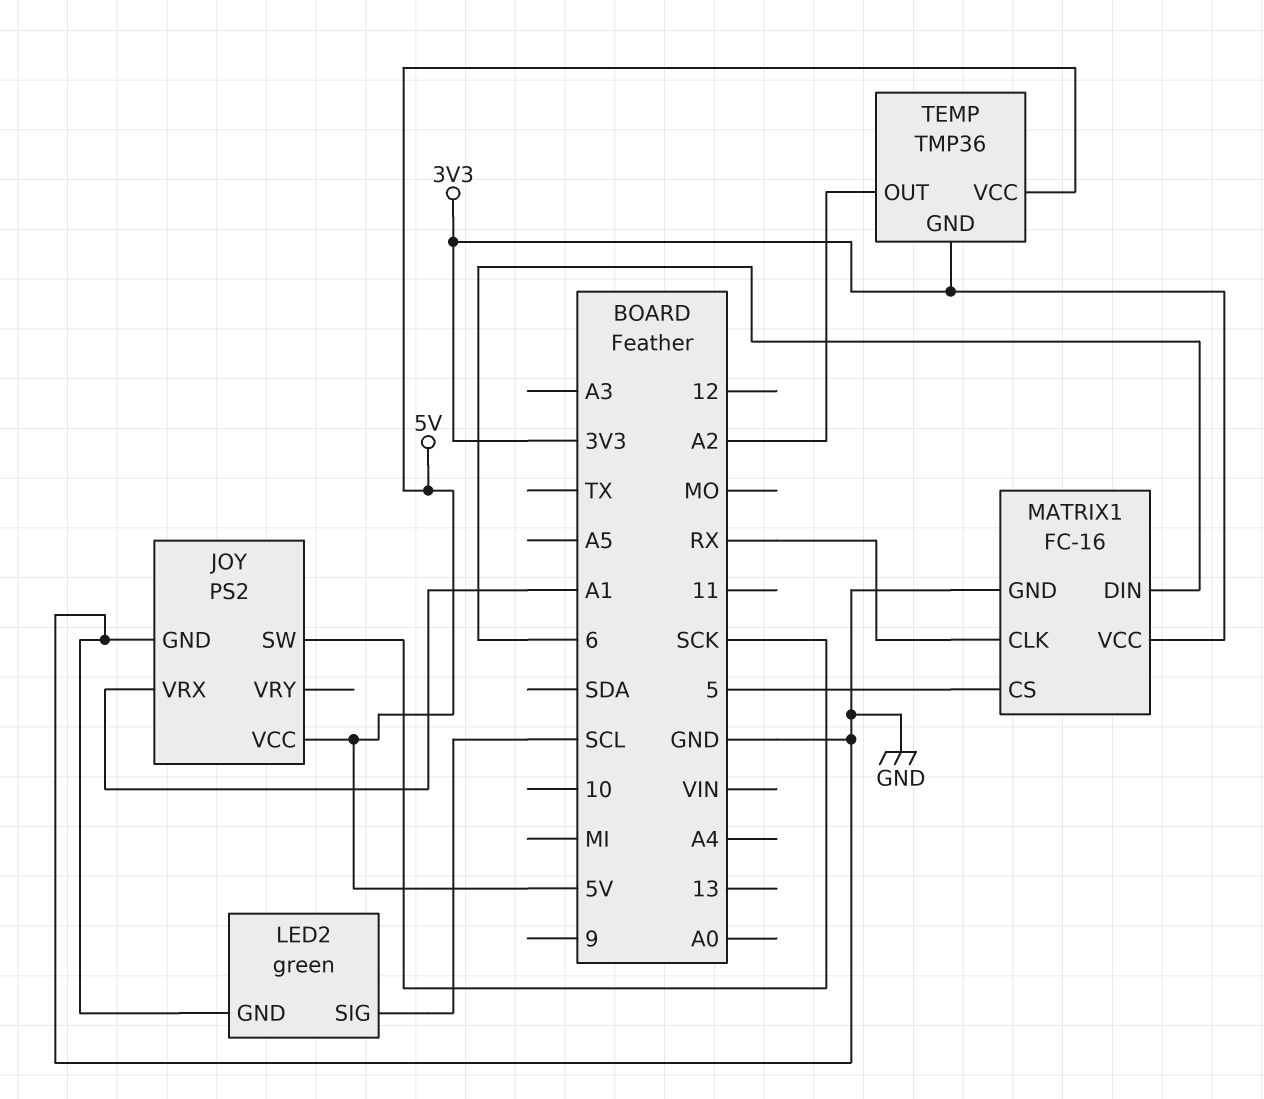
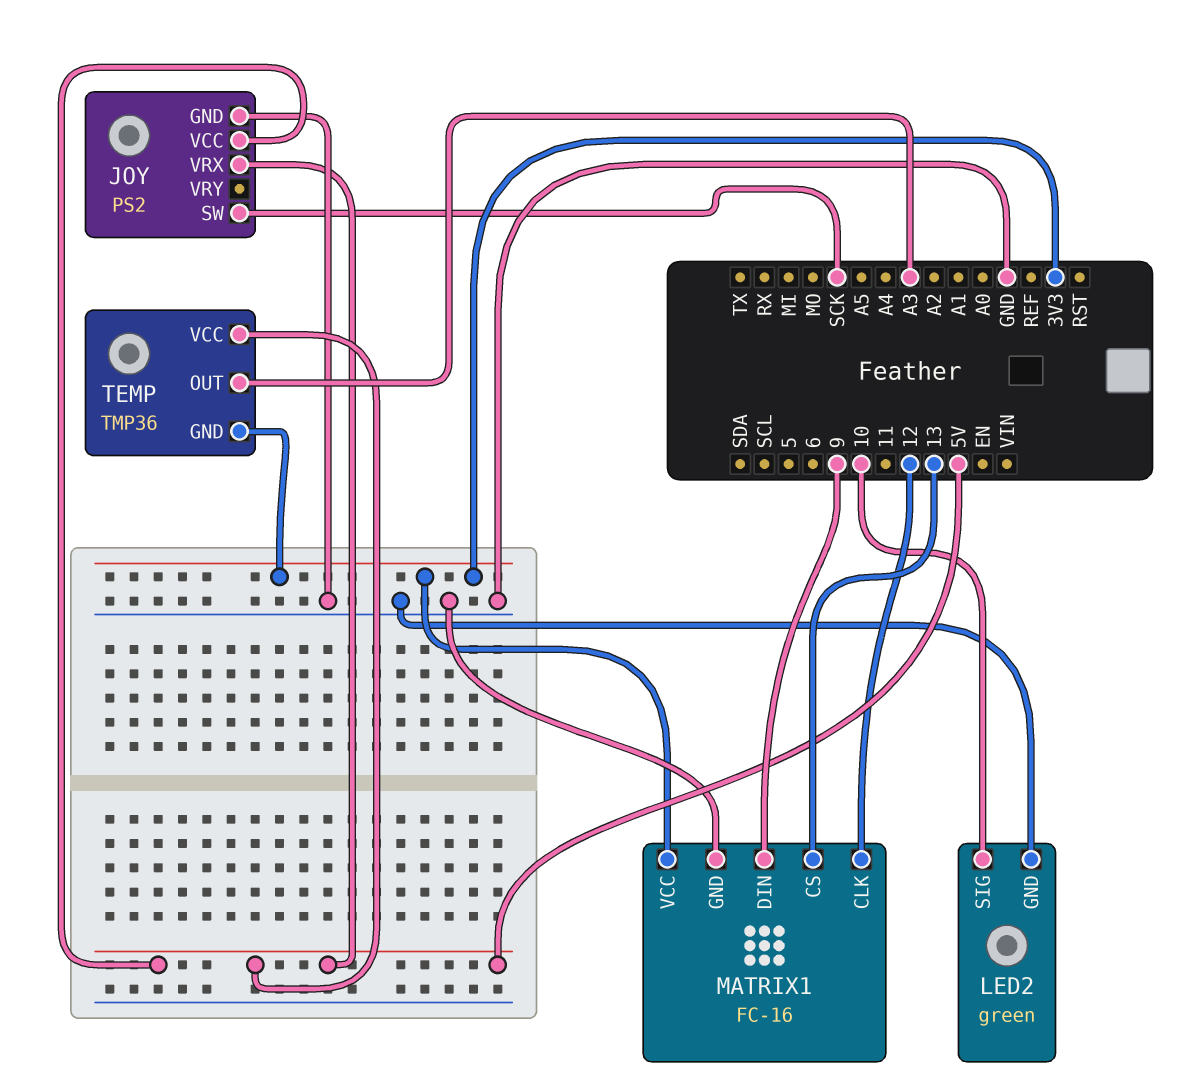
JOY pin VRX: A1 -> 5V
LED2 pin SIG: SCL -> 10
MATRIX1 pin CLK: RX -> 12
MATRIX1 pin CS: 5 -> 13
MATRIX1 pin DIN: 6 -> 9
TEMP pin OUT: A2 -> A3

